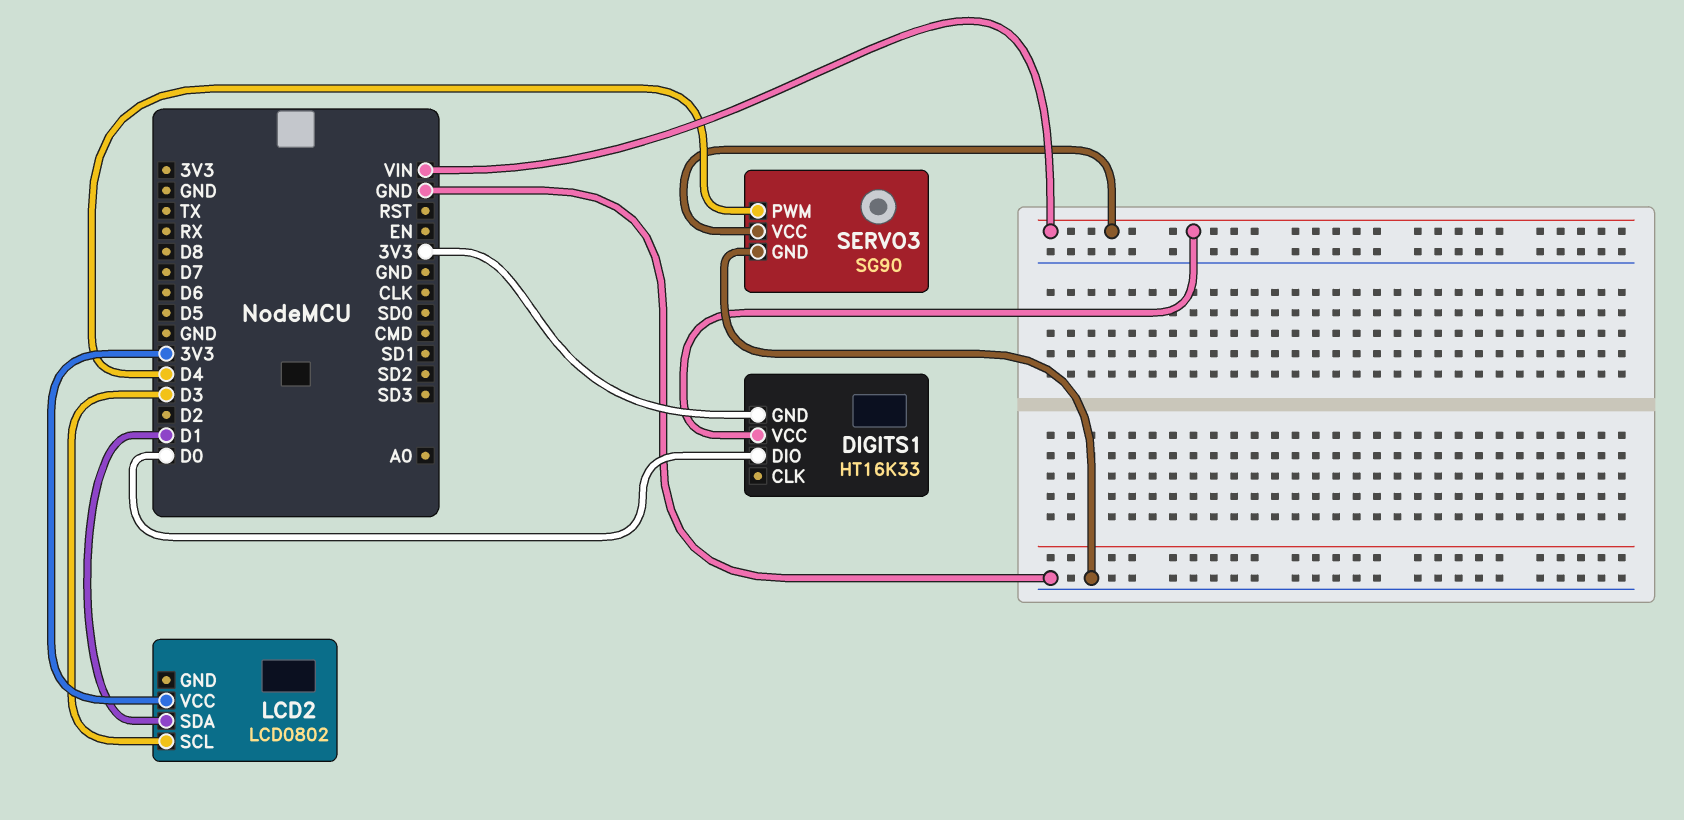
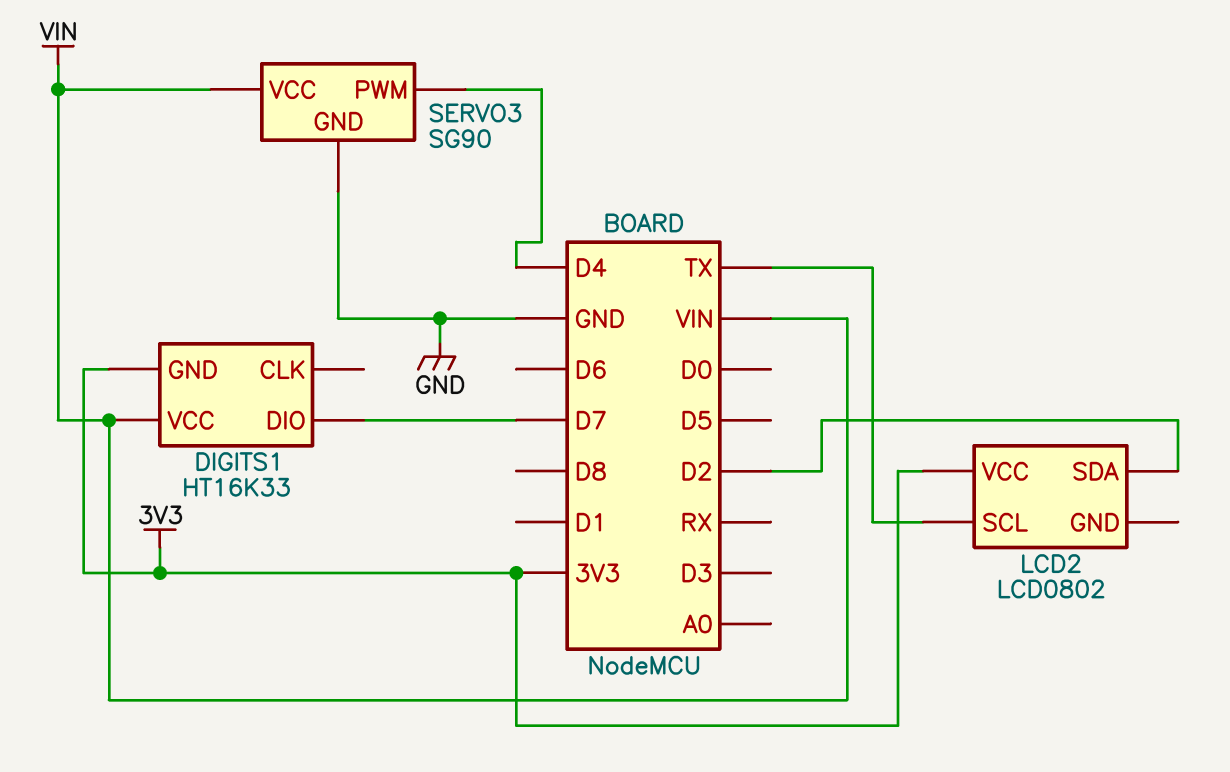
DIGITS1 pin DIO: D0 -> D7
LCD2 pin SCL: D3 -> TX
LCD2 pin SDA: D1 -> D2

